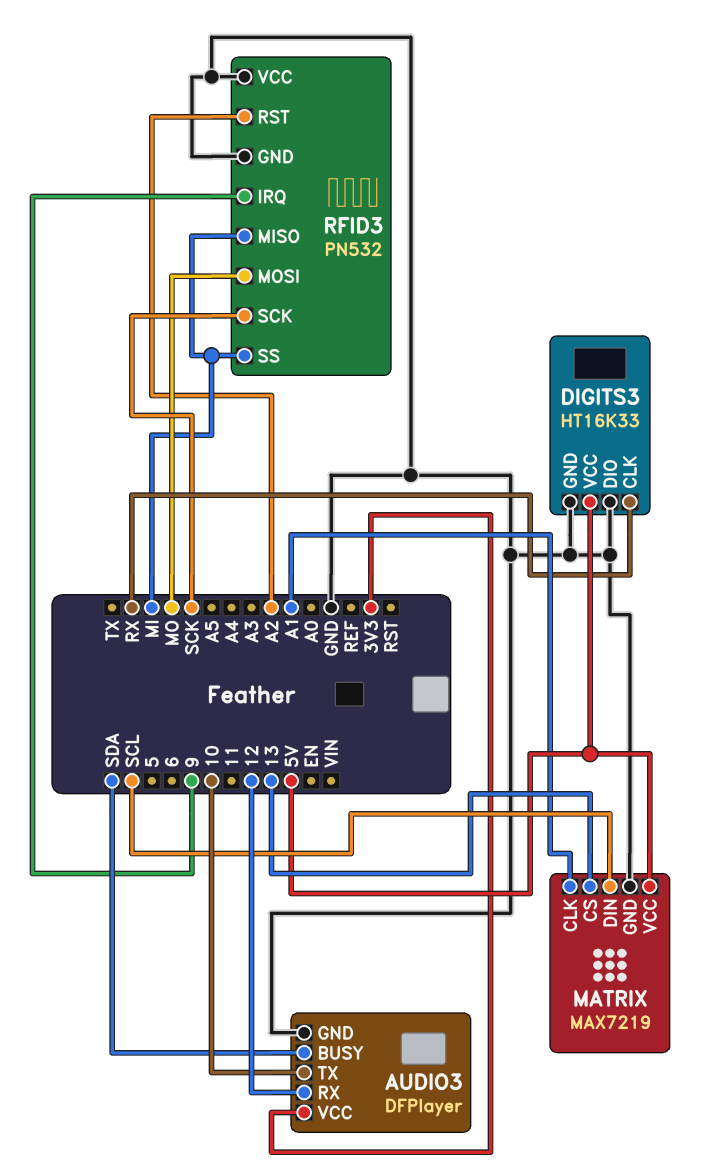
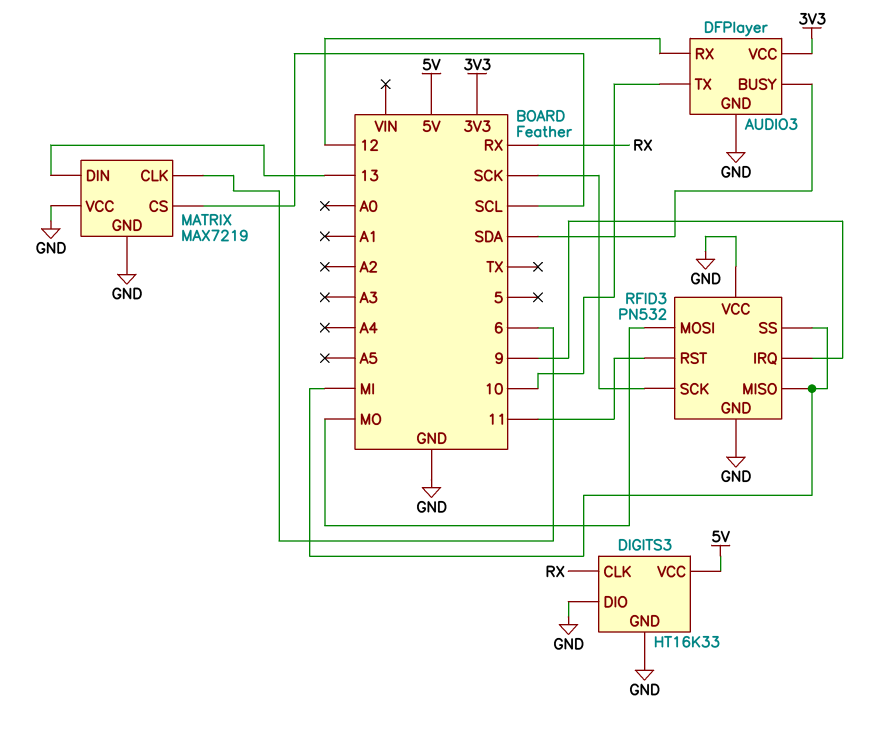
MATRIX pin CLK: A1 -> 6
MATRIX pin CS: 13 -> SCL
MATRIX pin DIN: SCL -> 13
MATRIX pin VCC: 5V -> GND
RFID3 pin RST: A2 -> 11

